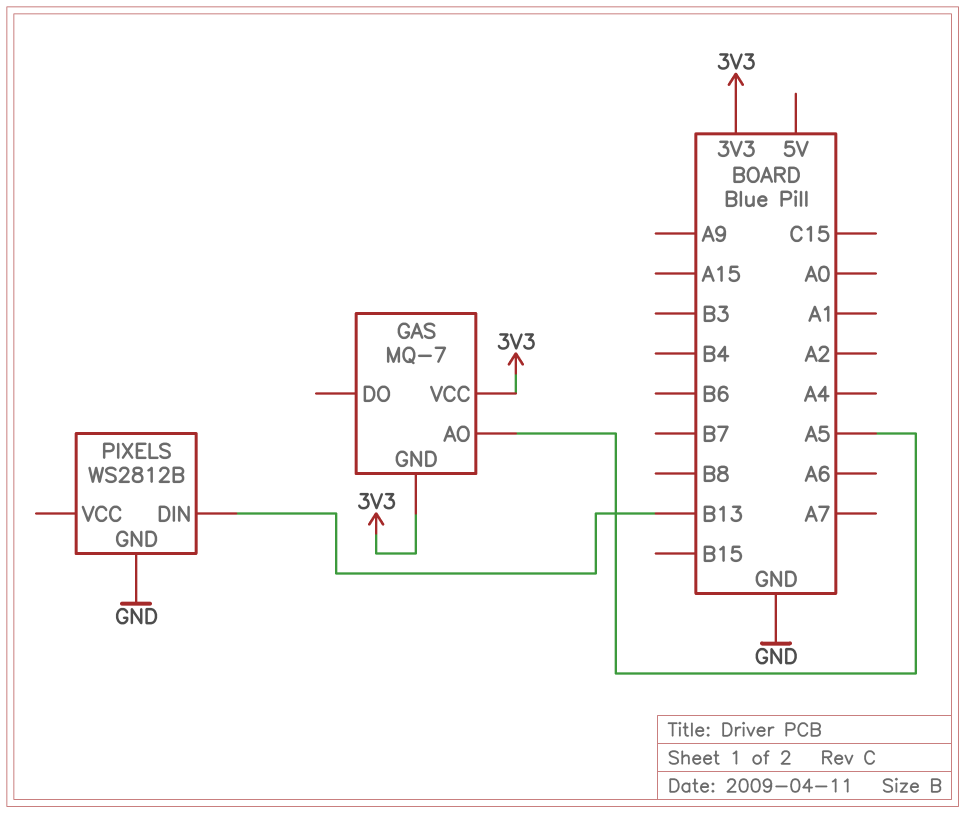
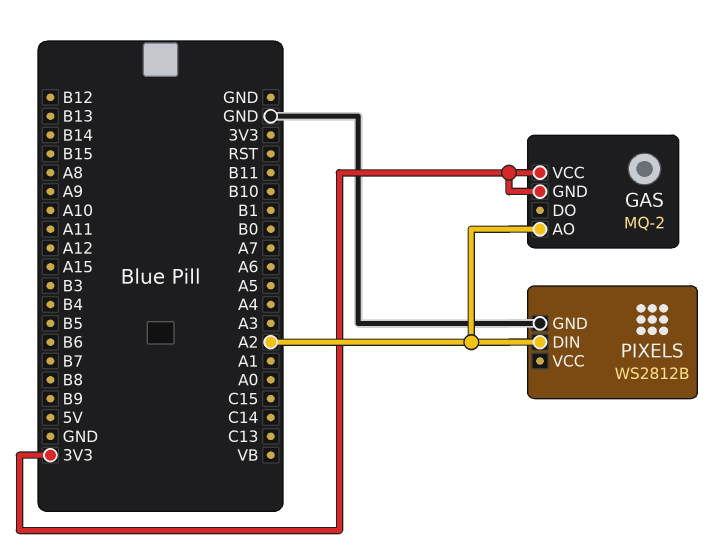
GAS: MQ-7 -> MQ-2
GAS pin AO: A5 -> A2
PIXELS pin DIN: B13 -> A2

